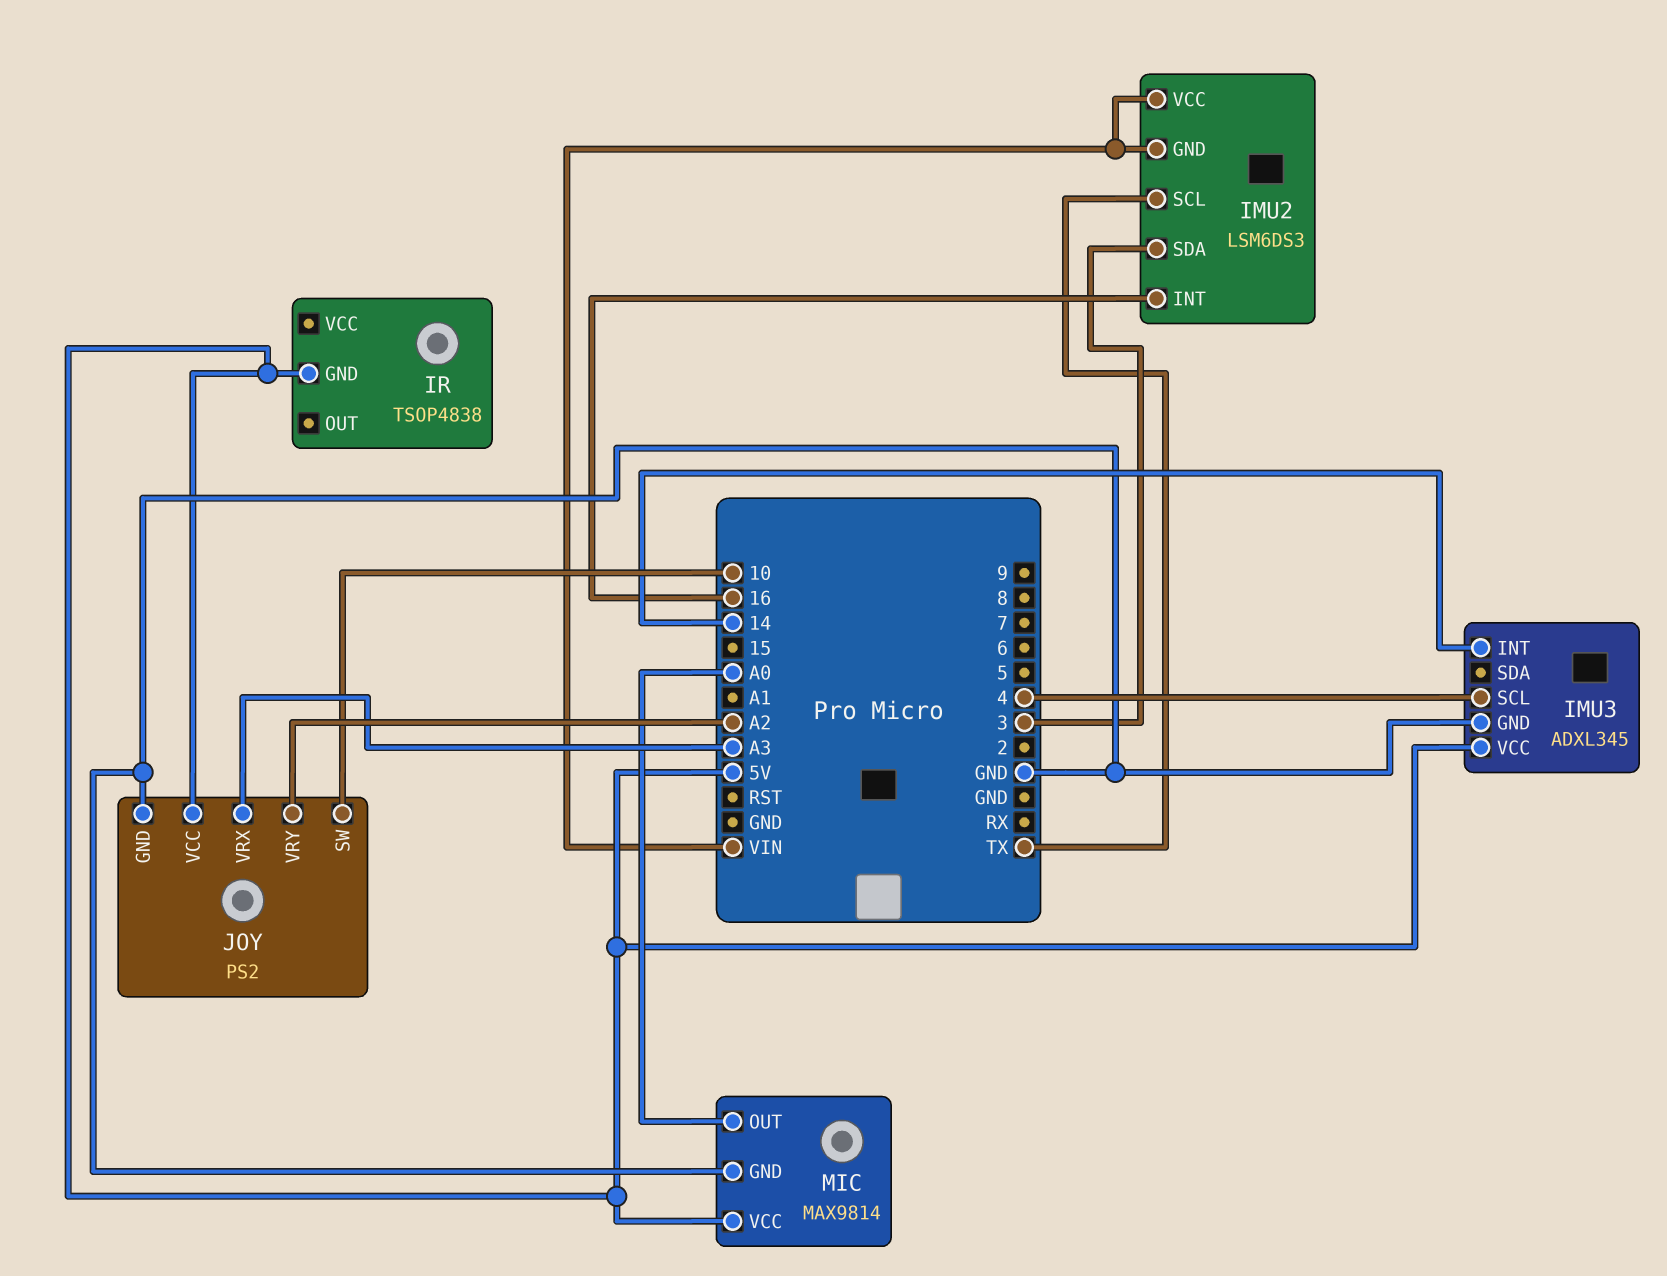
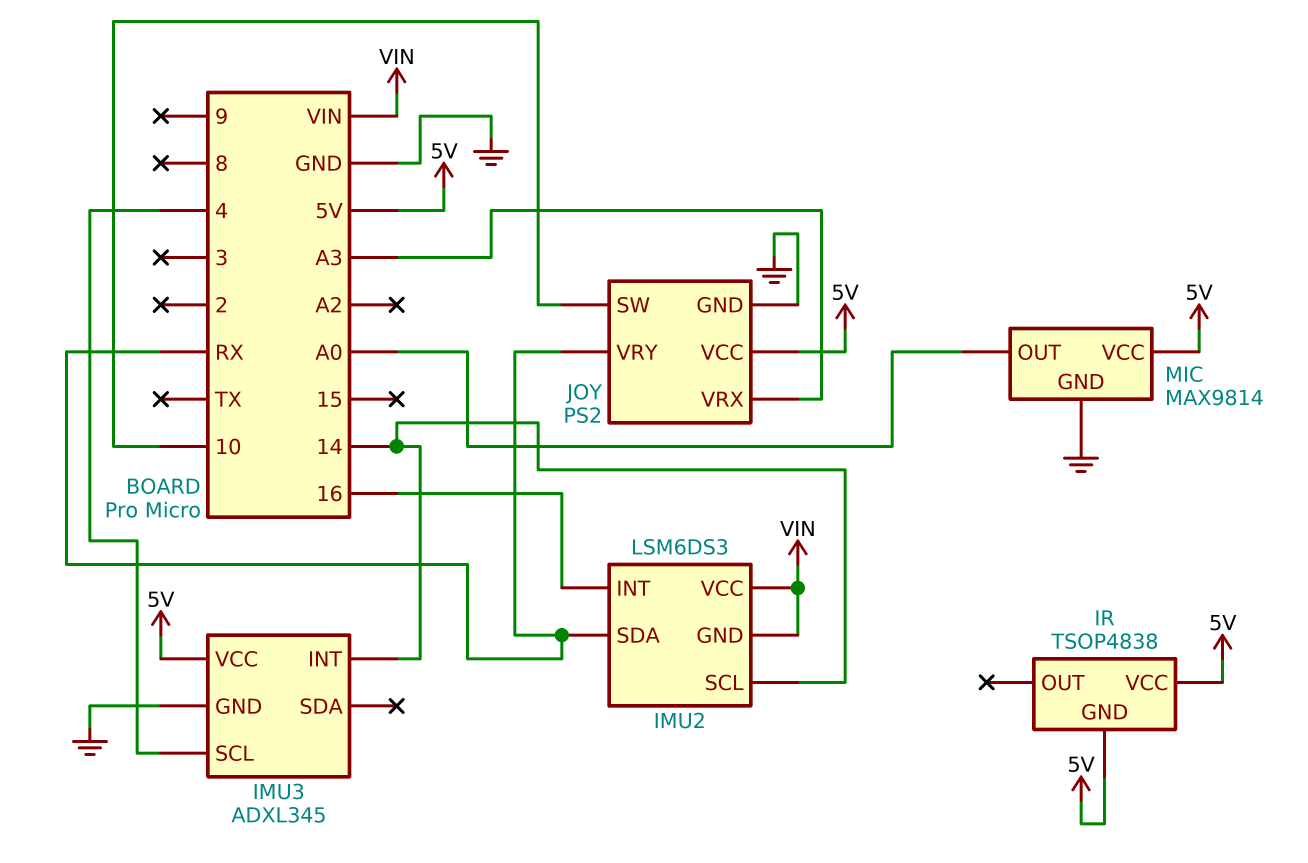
IMU2 pin SCL: TX -> 14
IMU2 pin SDA: 3 -> RX
IR pin VCC: none -> 5V
JOY pin VRY: A2 -> RX

